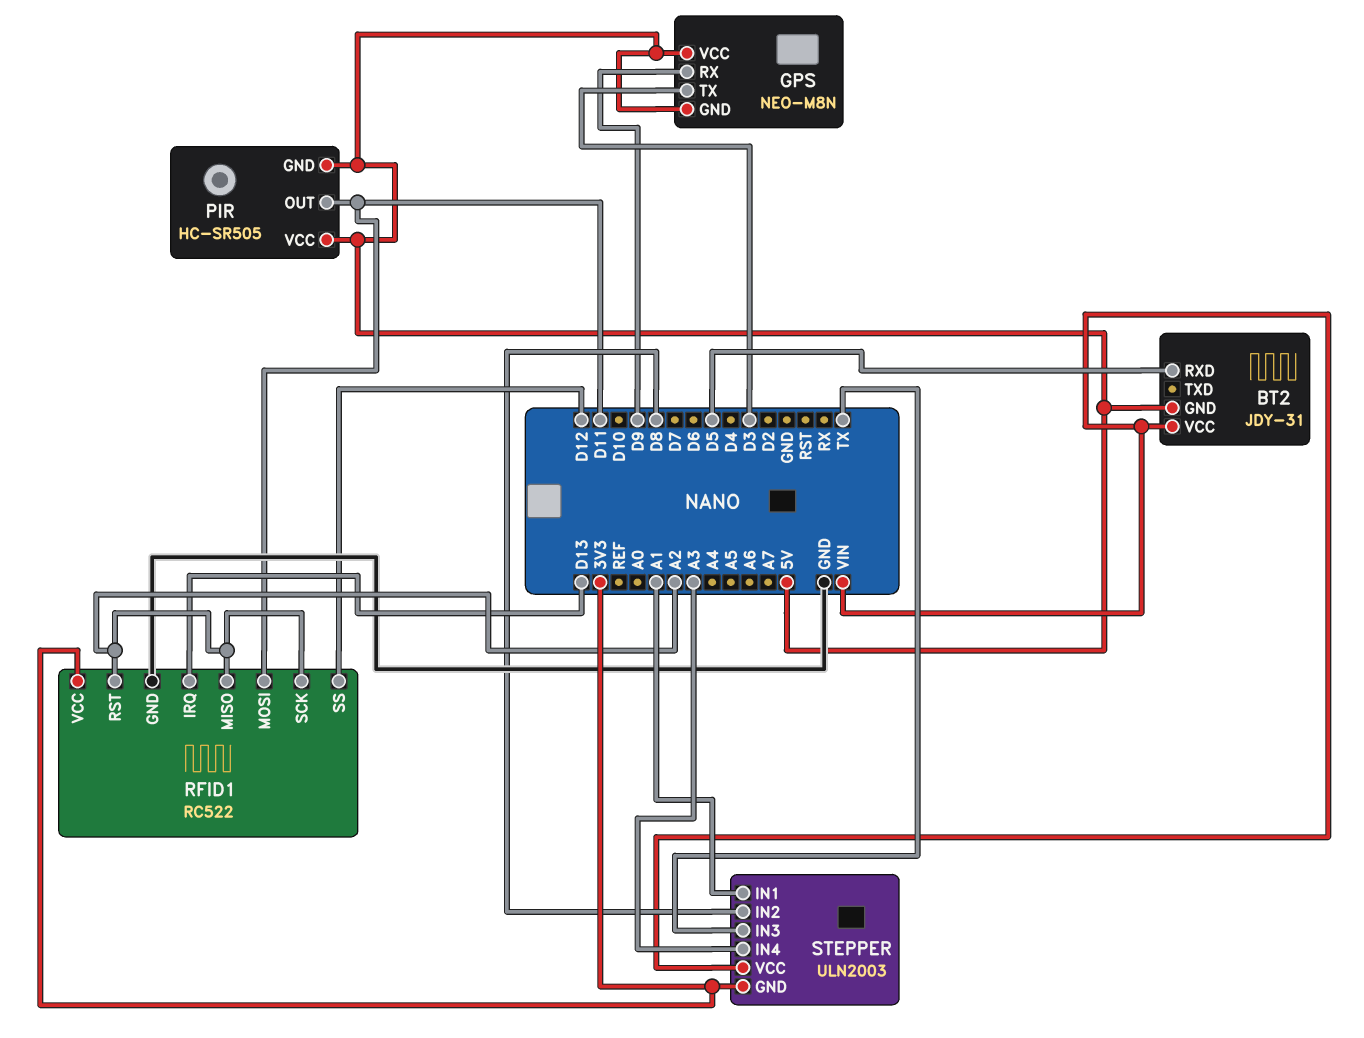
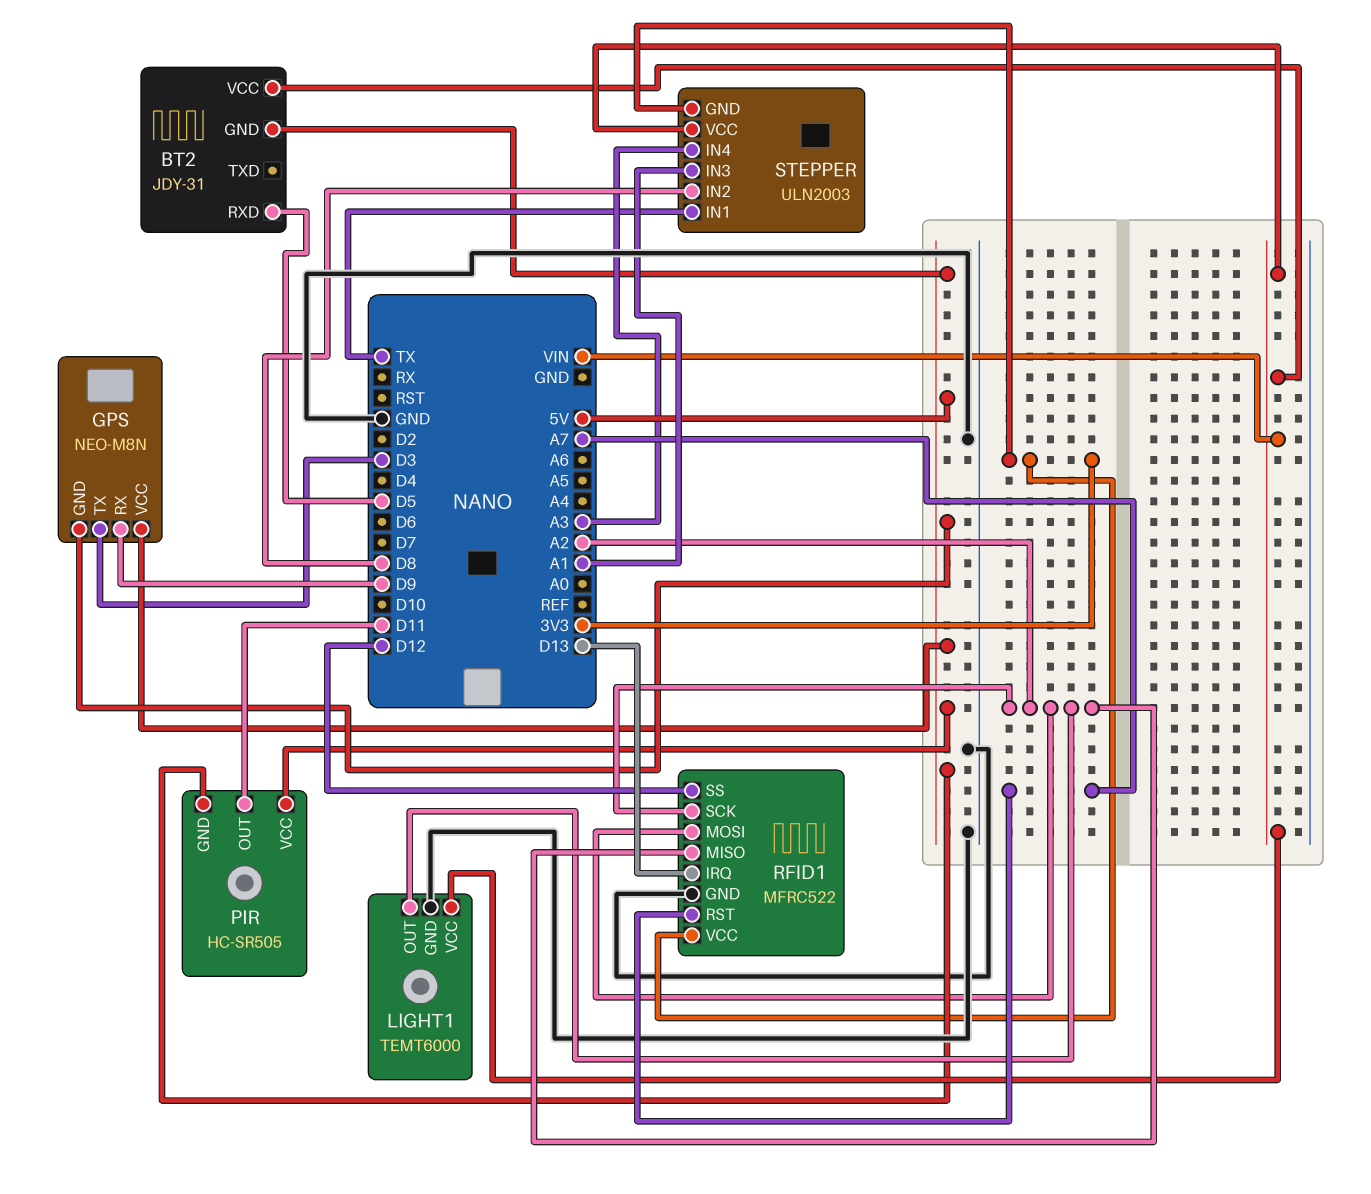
LIGHT1: none -> TEMT6000
LIGHT1 pin GND: none -> GND
LIGHT1 pin OUT: none -> A2
LIGHT1 pin VCC: none -> VIN
RFID1: RC522 -> MFRC522
RFID1 pin MOSI: D11 -> A2
RFID1 pin RST: A2 -> A7
STEPPER pin IN1: A1 -> TX
STEPPER pin IN3: TX -> A1

